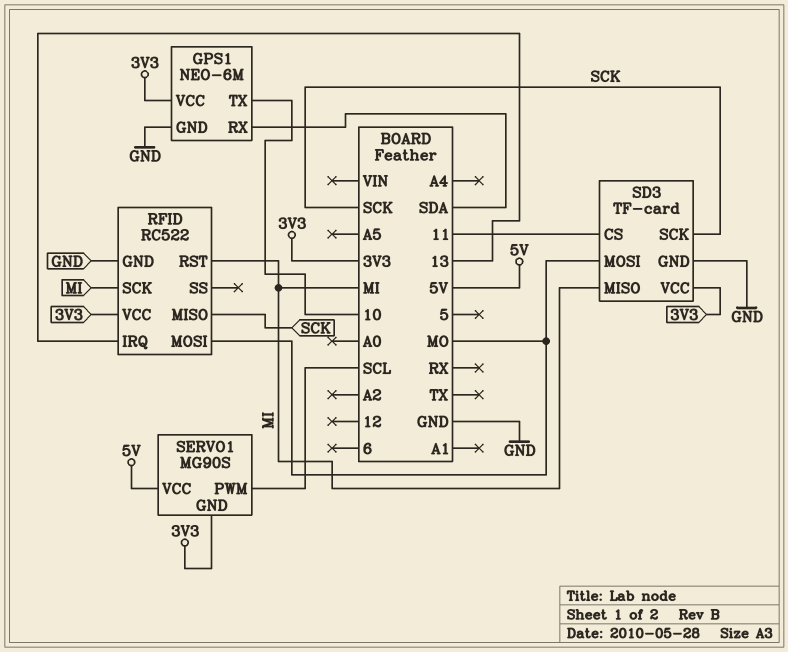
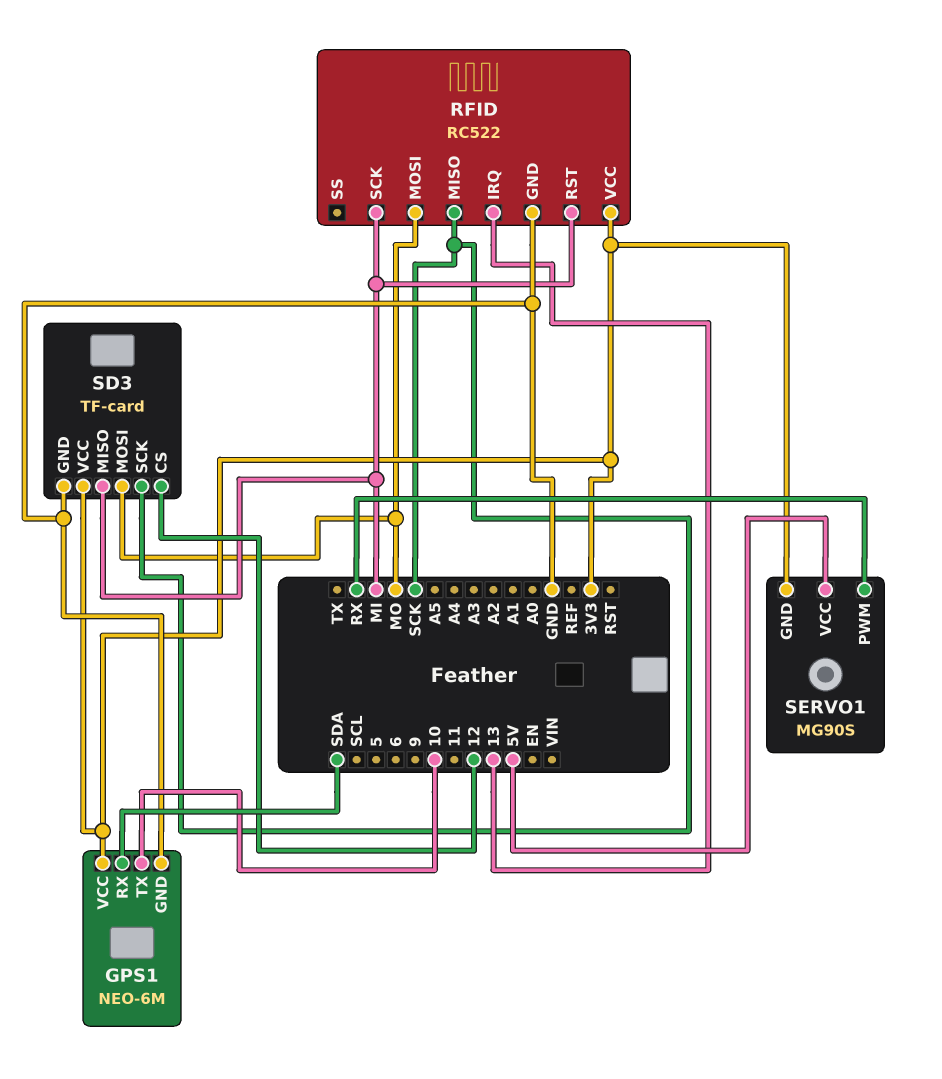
SD3 pin CS: 11 -> 12
SERVO1 pin PWM: SCL -> RX

